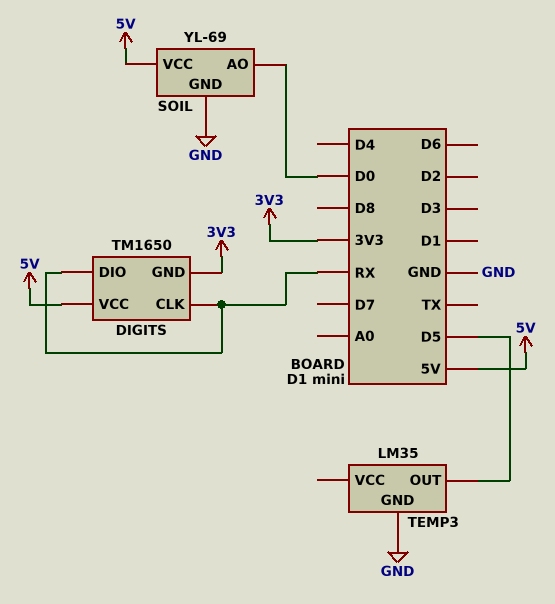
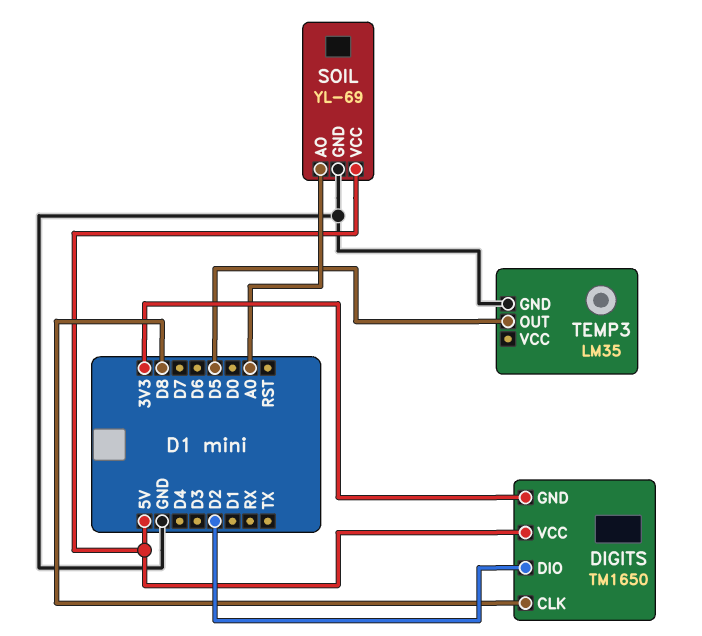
DIGITS pin CLK: RX -> D8
DIGITS pin DIO: RX -> D2
SOIL pin AO: D0 -> A0

